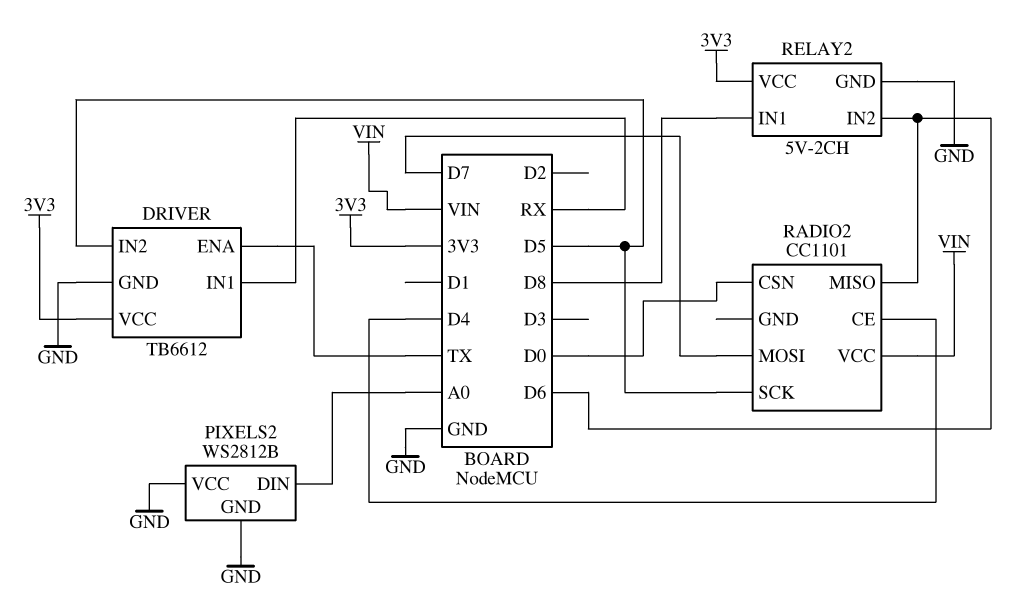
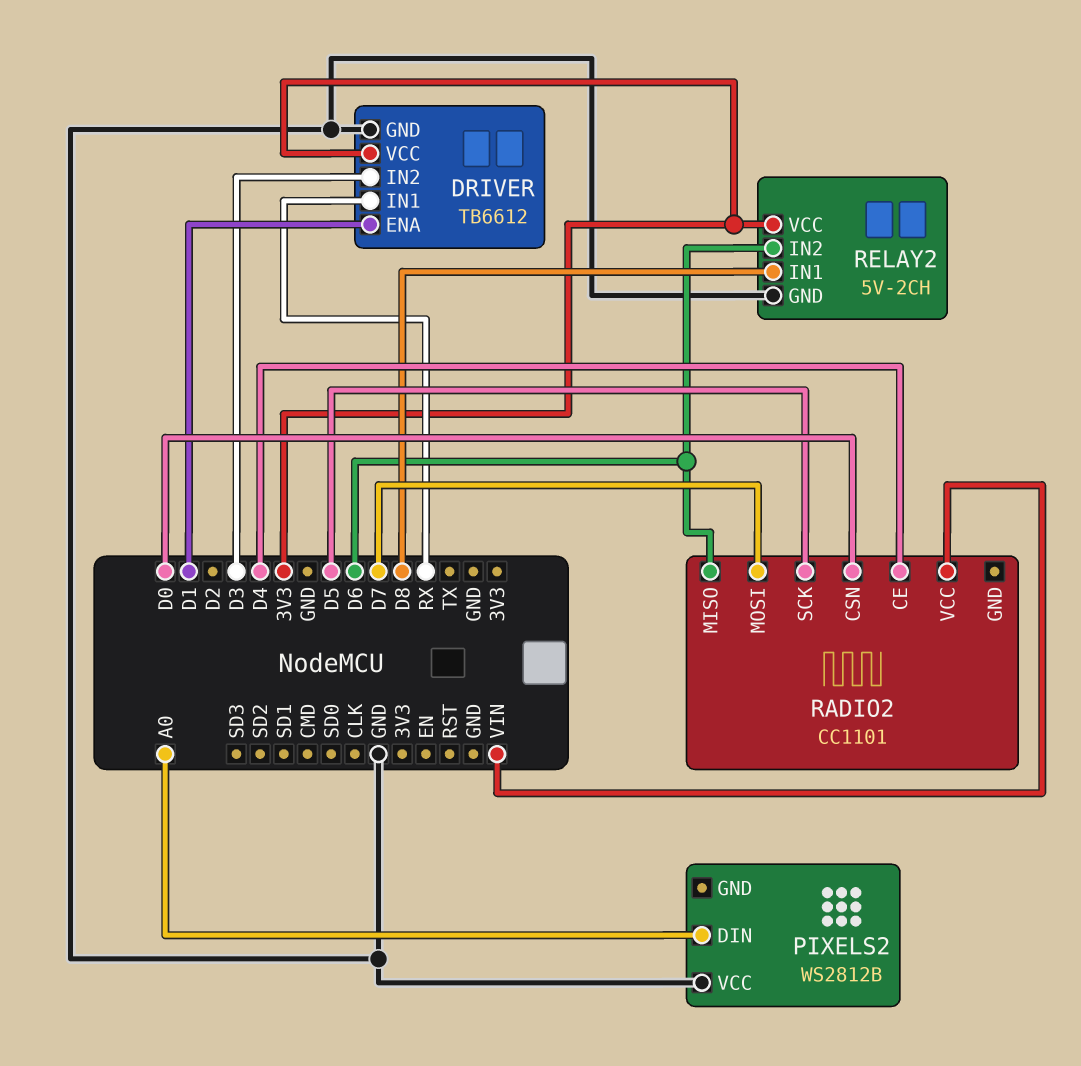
DRIVER pin ENA: TX -> D1
DRIVER pin IN2: D5 -> D3
PIXELS2 pin GND: GND -> none

